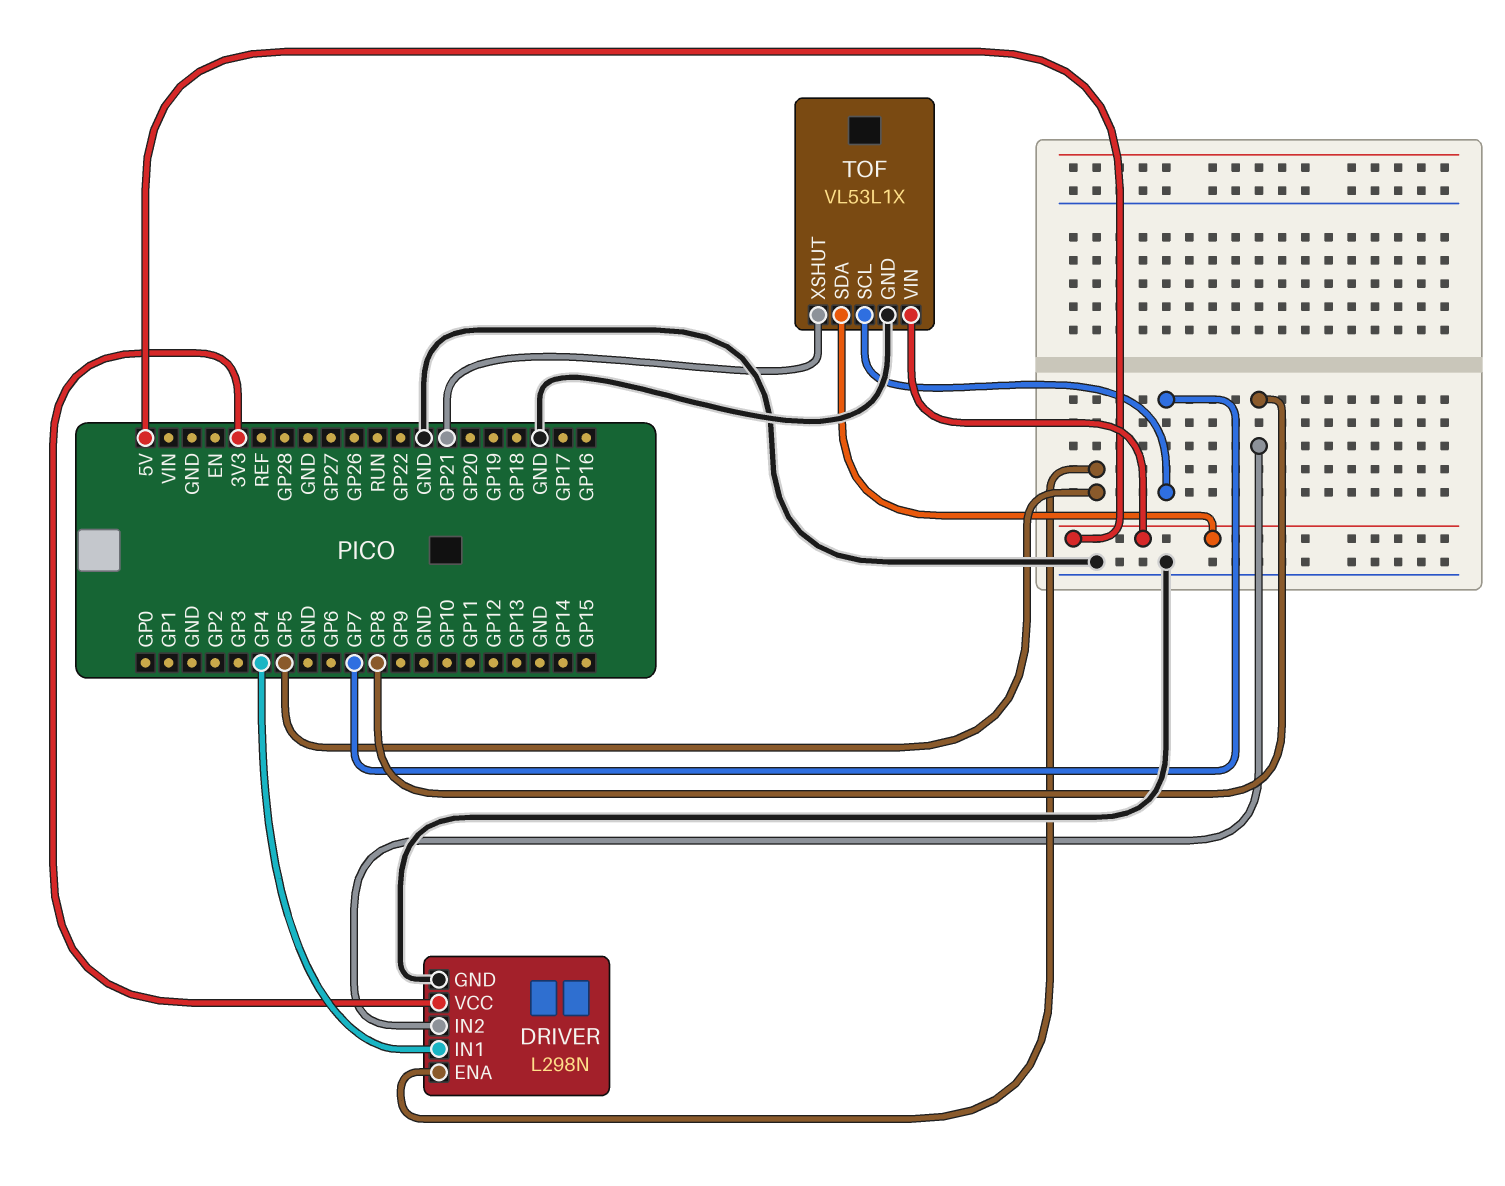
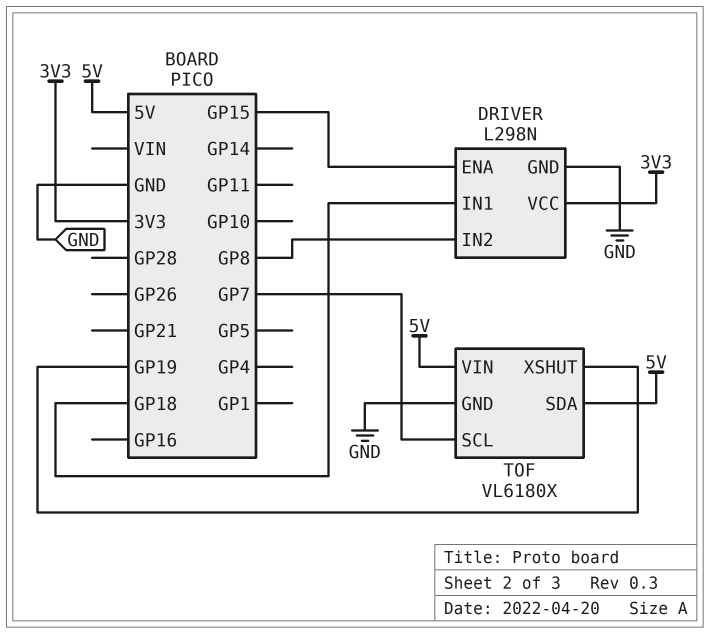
DRIVER pin ENA: GP5 -> GP15
DRIVER pin IN1: GP4 -> GP18
TOF: VL53L1X -> VL6180X
TOF pin XSHUT: GP21 -> GP19

